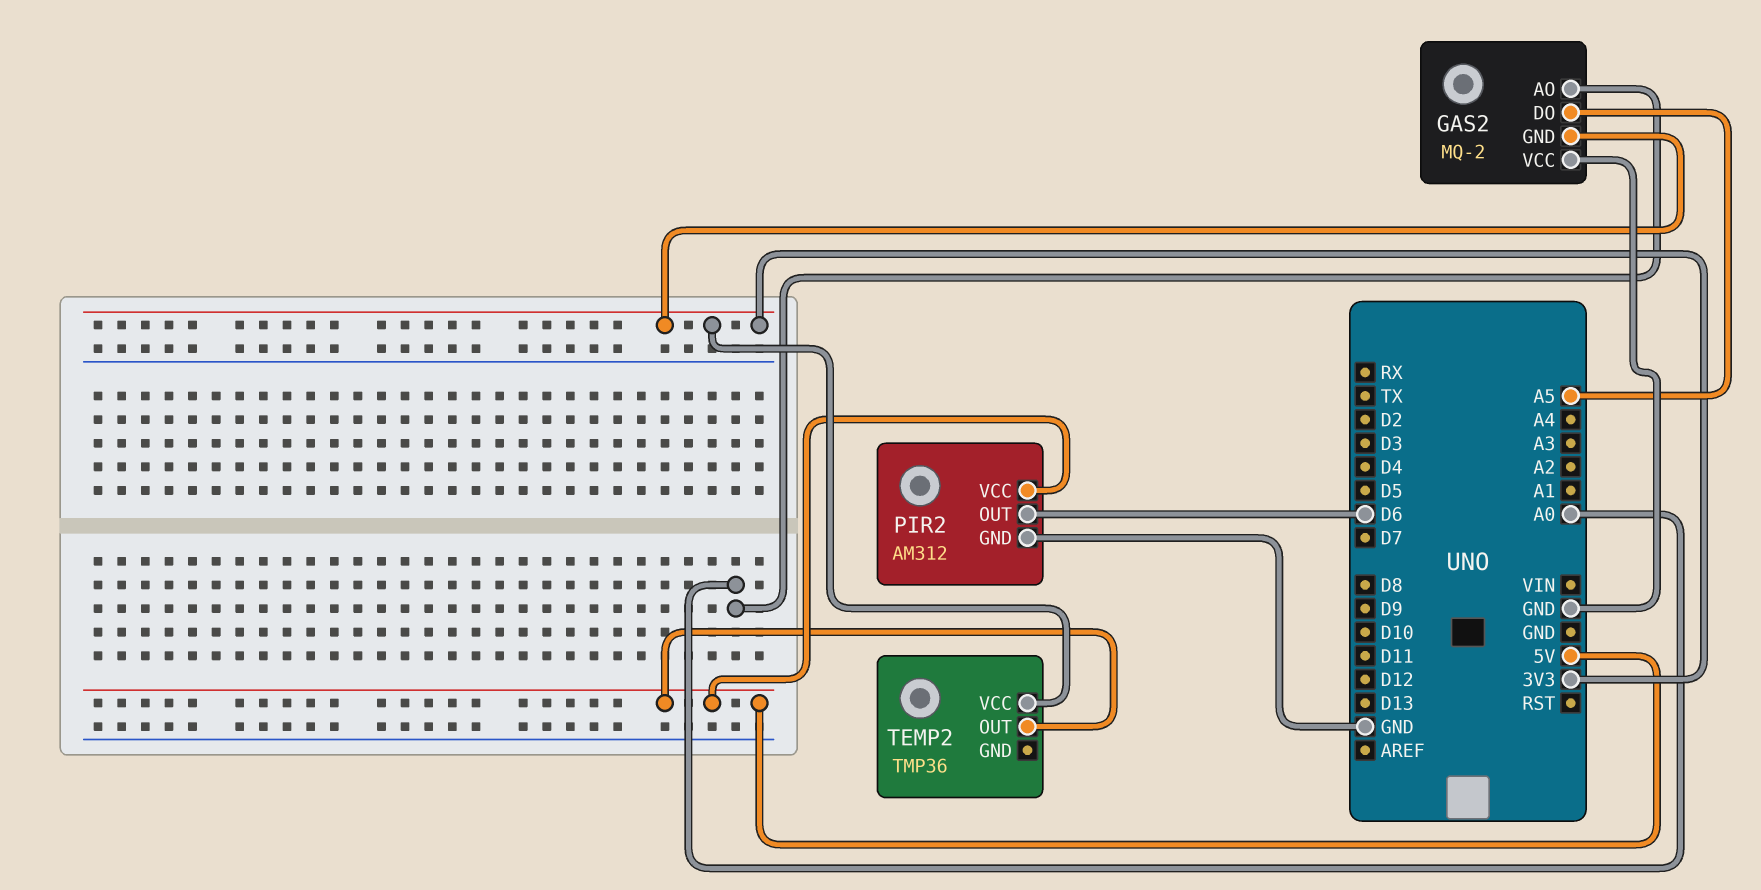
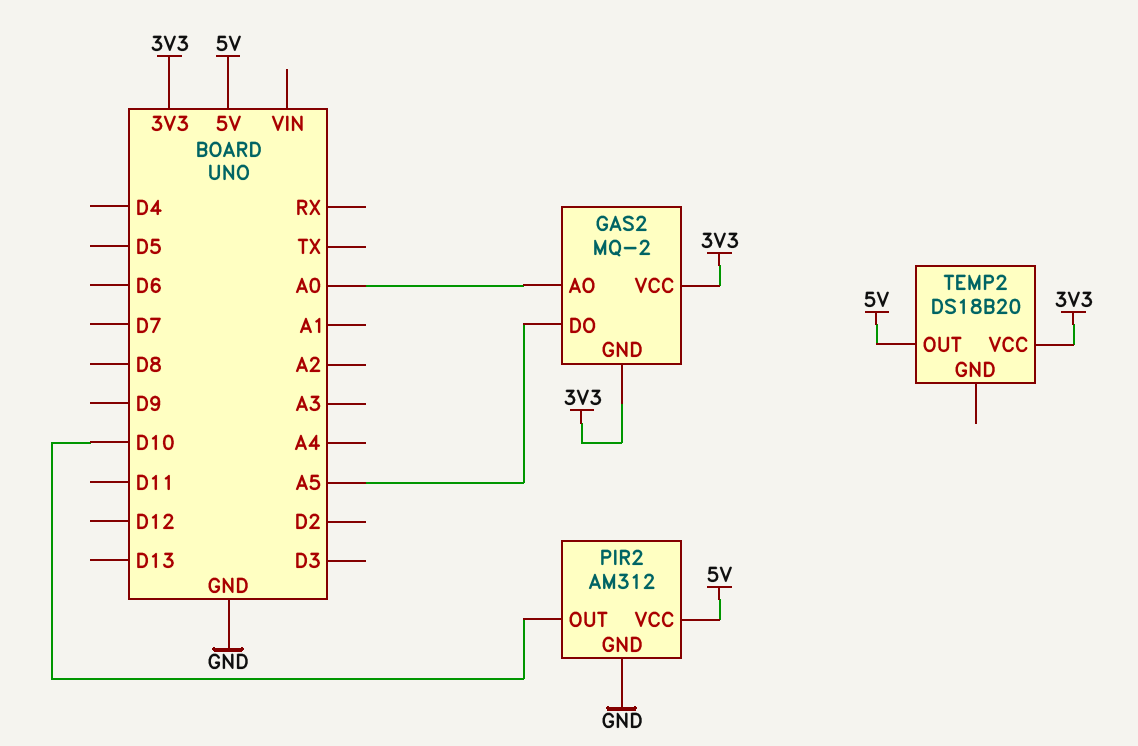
GAS2 pin VCC: GND -> 3V3
PIR2 pin OUT: D6 -> D10
TEMP2: TMP36 -> DS18B20

